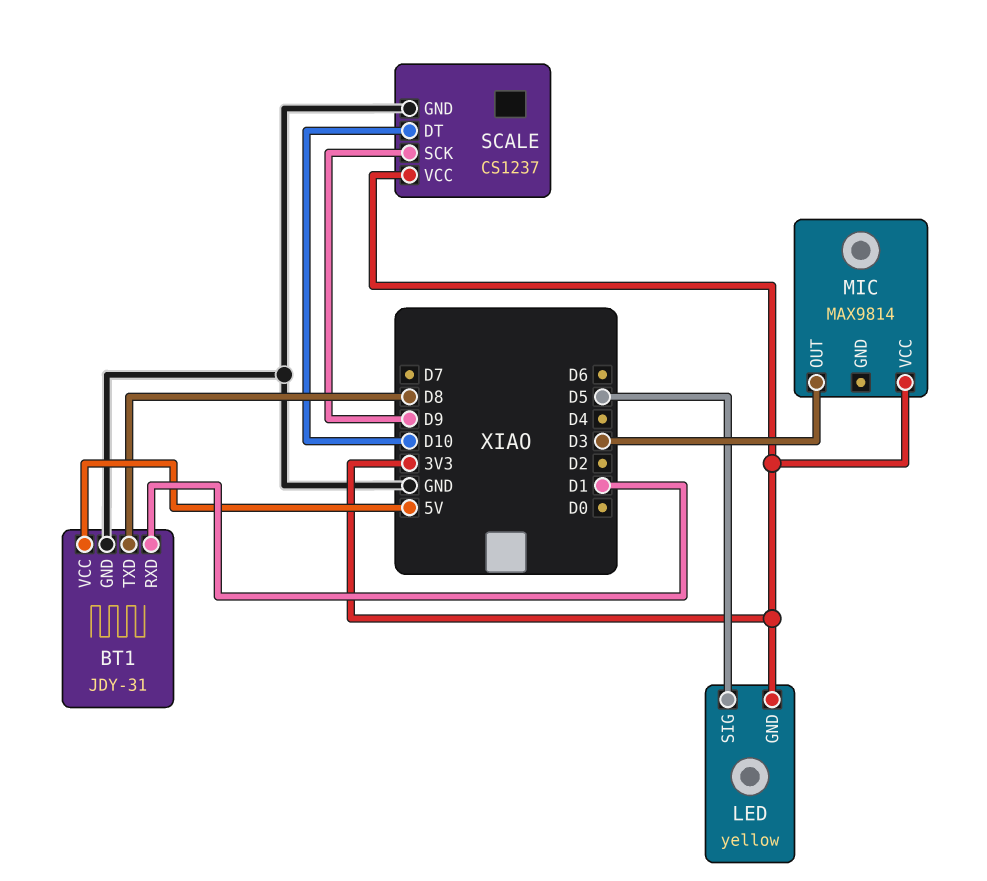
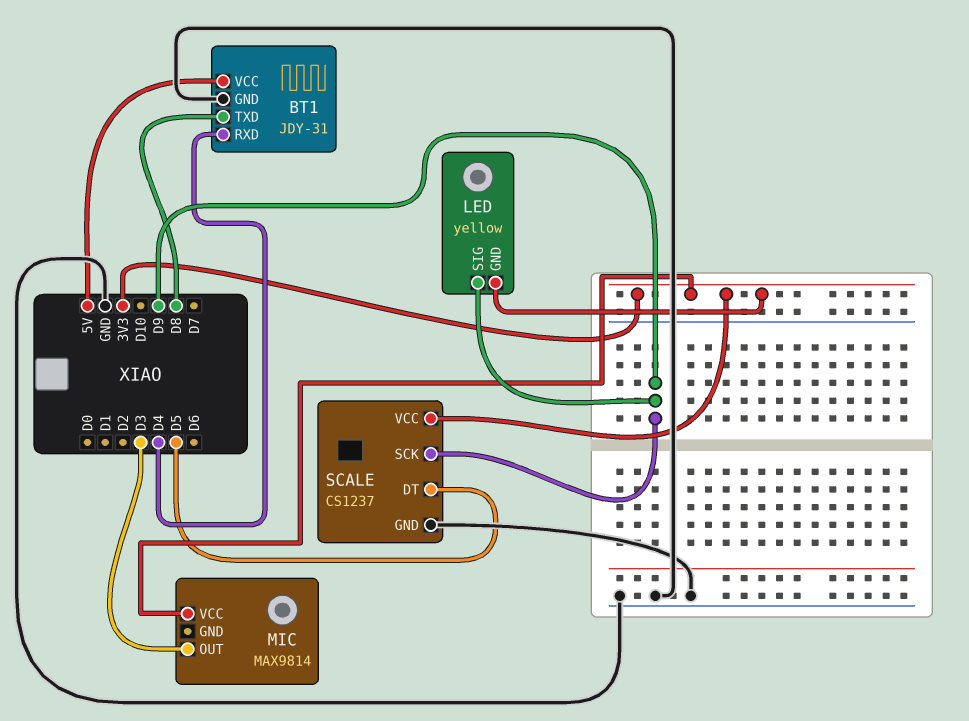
BT1 pin RXD: D1 -> D4
LED pin SIG: D5 -> D9
SCALE pin DT: D10 -> D5

